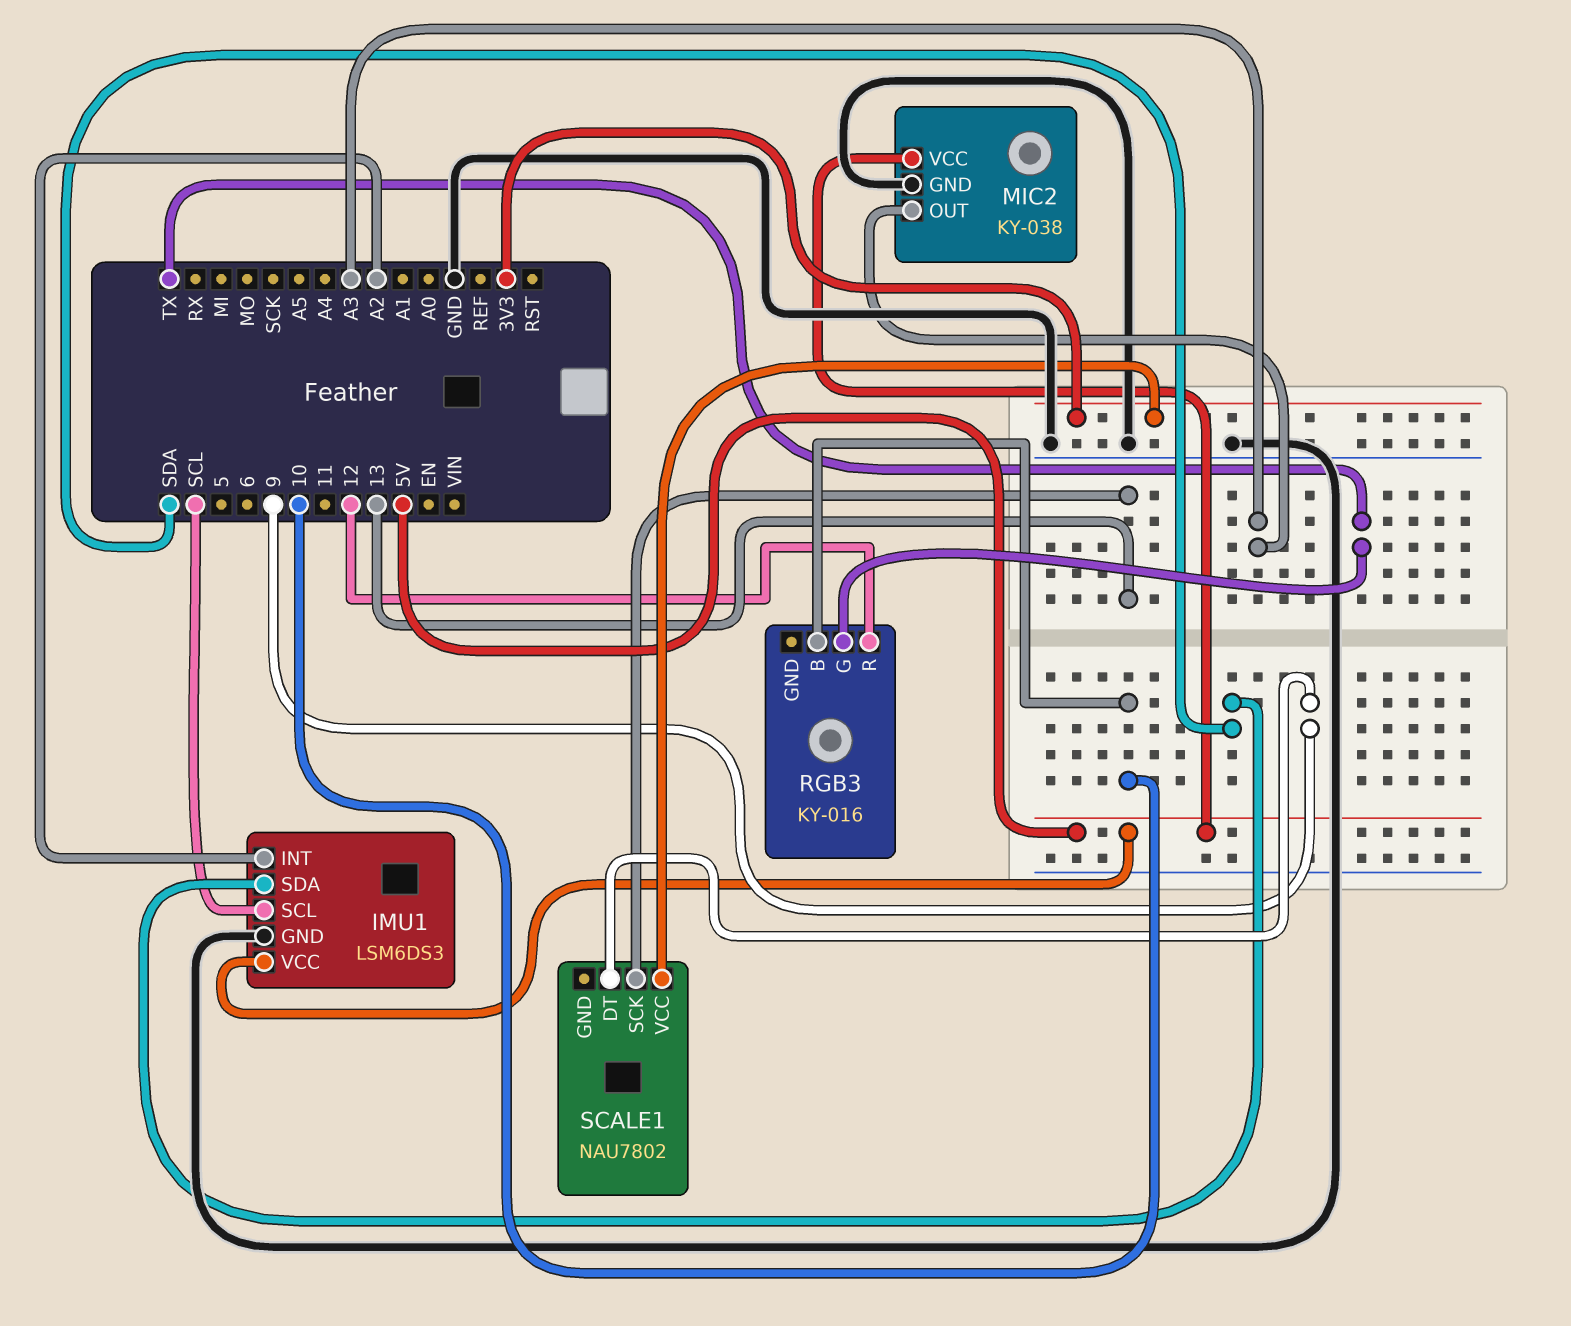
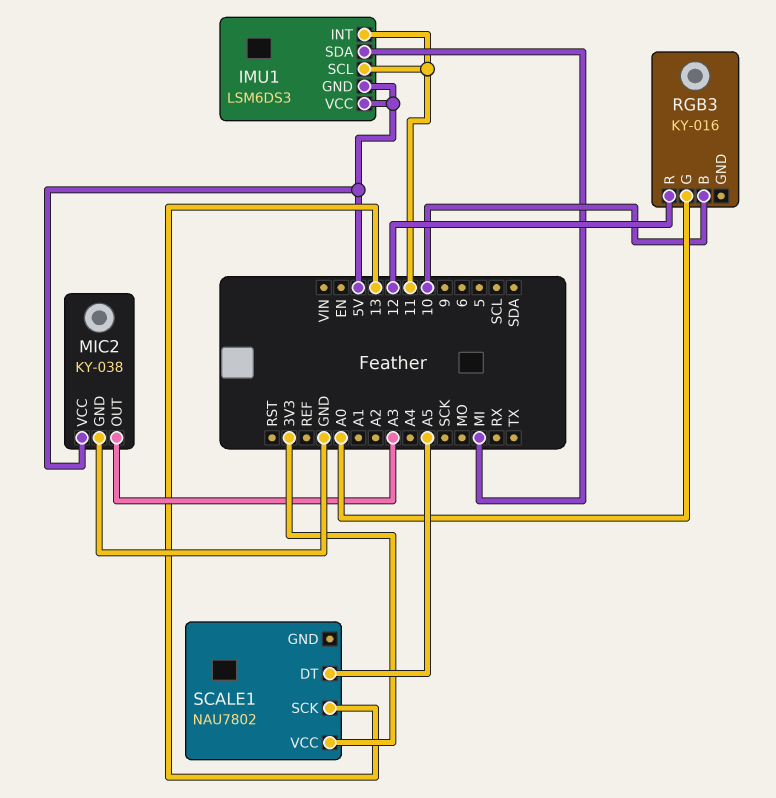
IMU1 pin GND: GND -> 5V
IMU1 pin INT: A2 -> 11
IMU1 pin SCL: SCL -> 11
IMU1 pin SDA: SDA -> MI
RGB3 pin G: TX -> A0
SCALE1 pin DT: 9 -> A5

